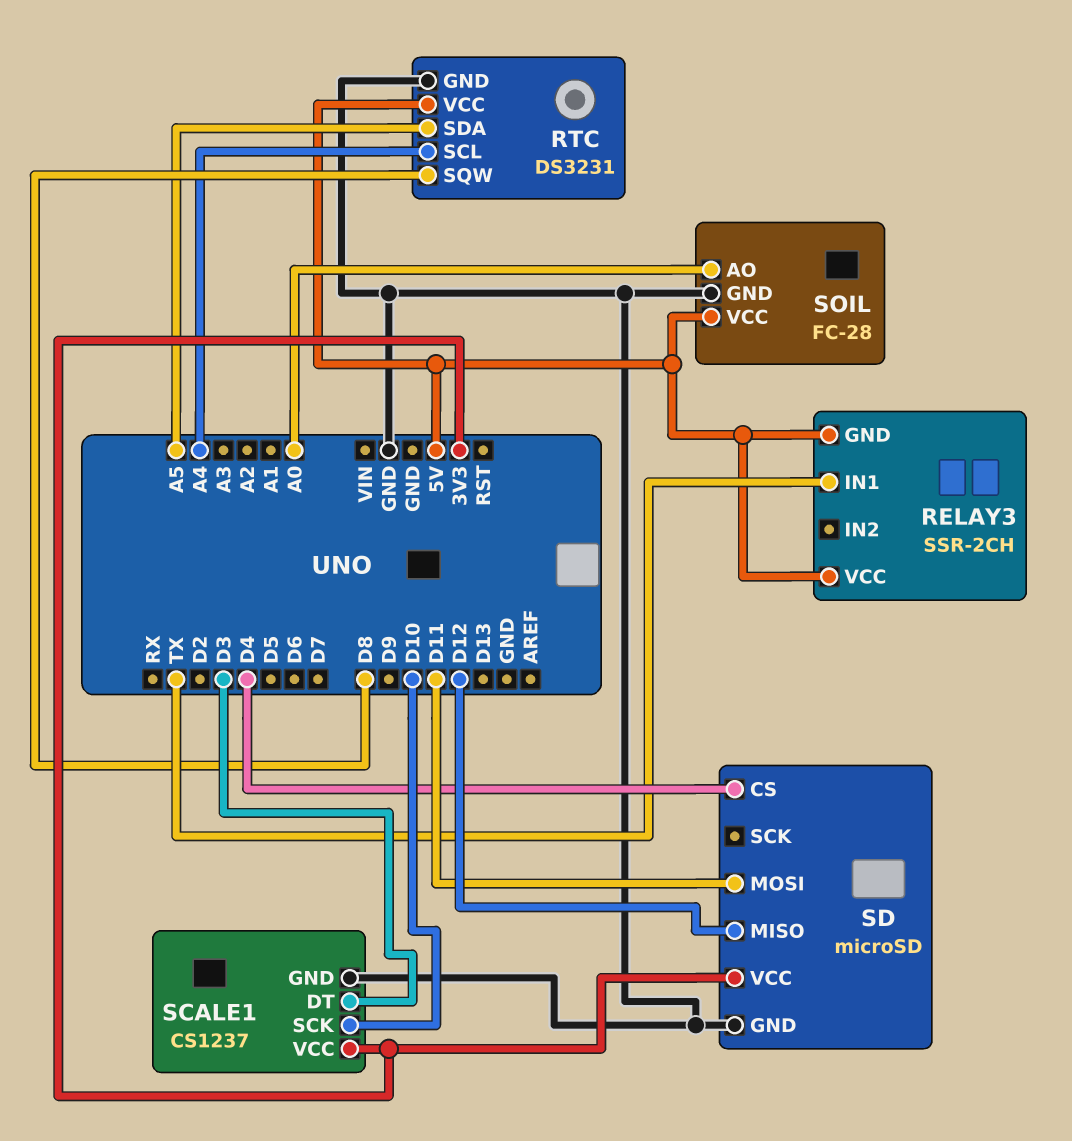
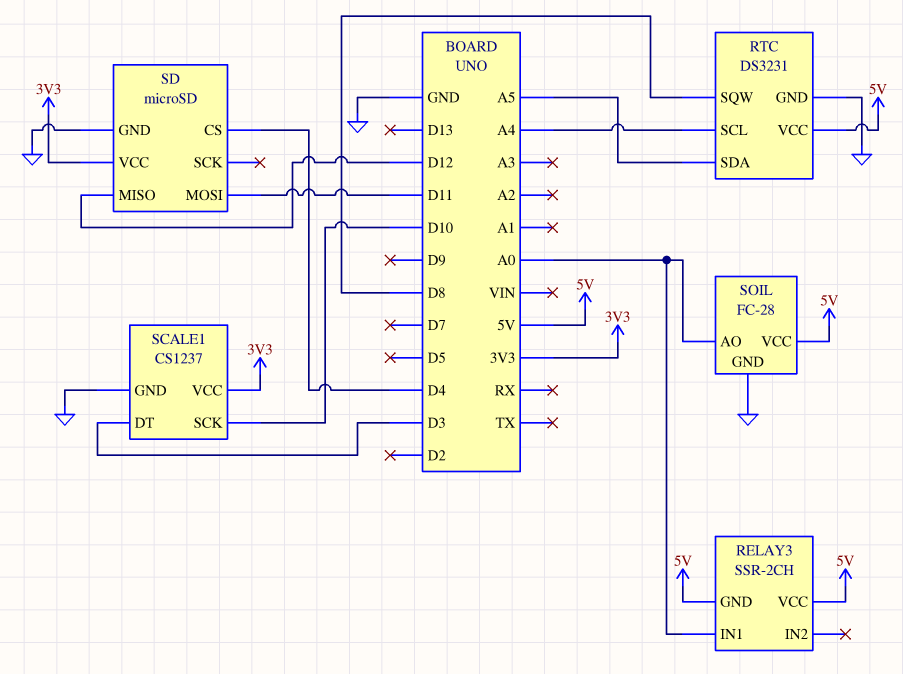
RELAY3 pin IN1: TX -> A0

